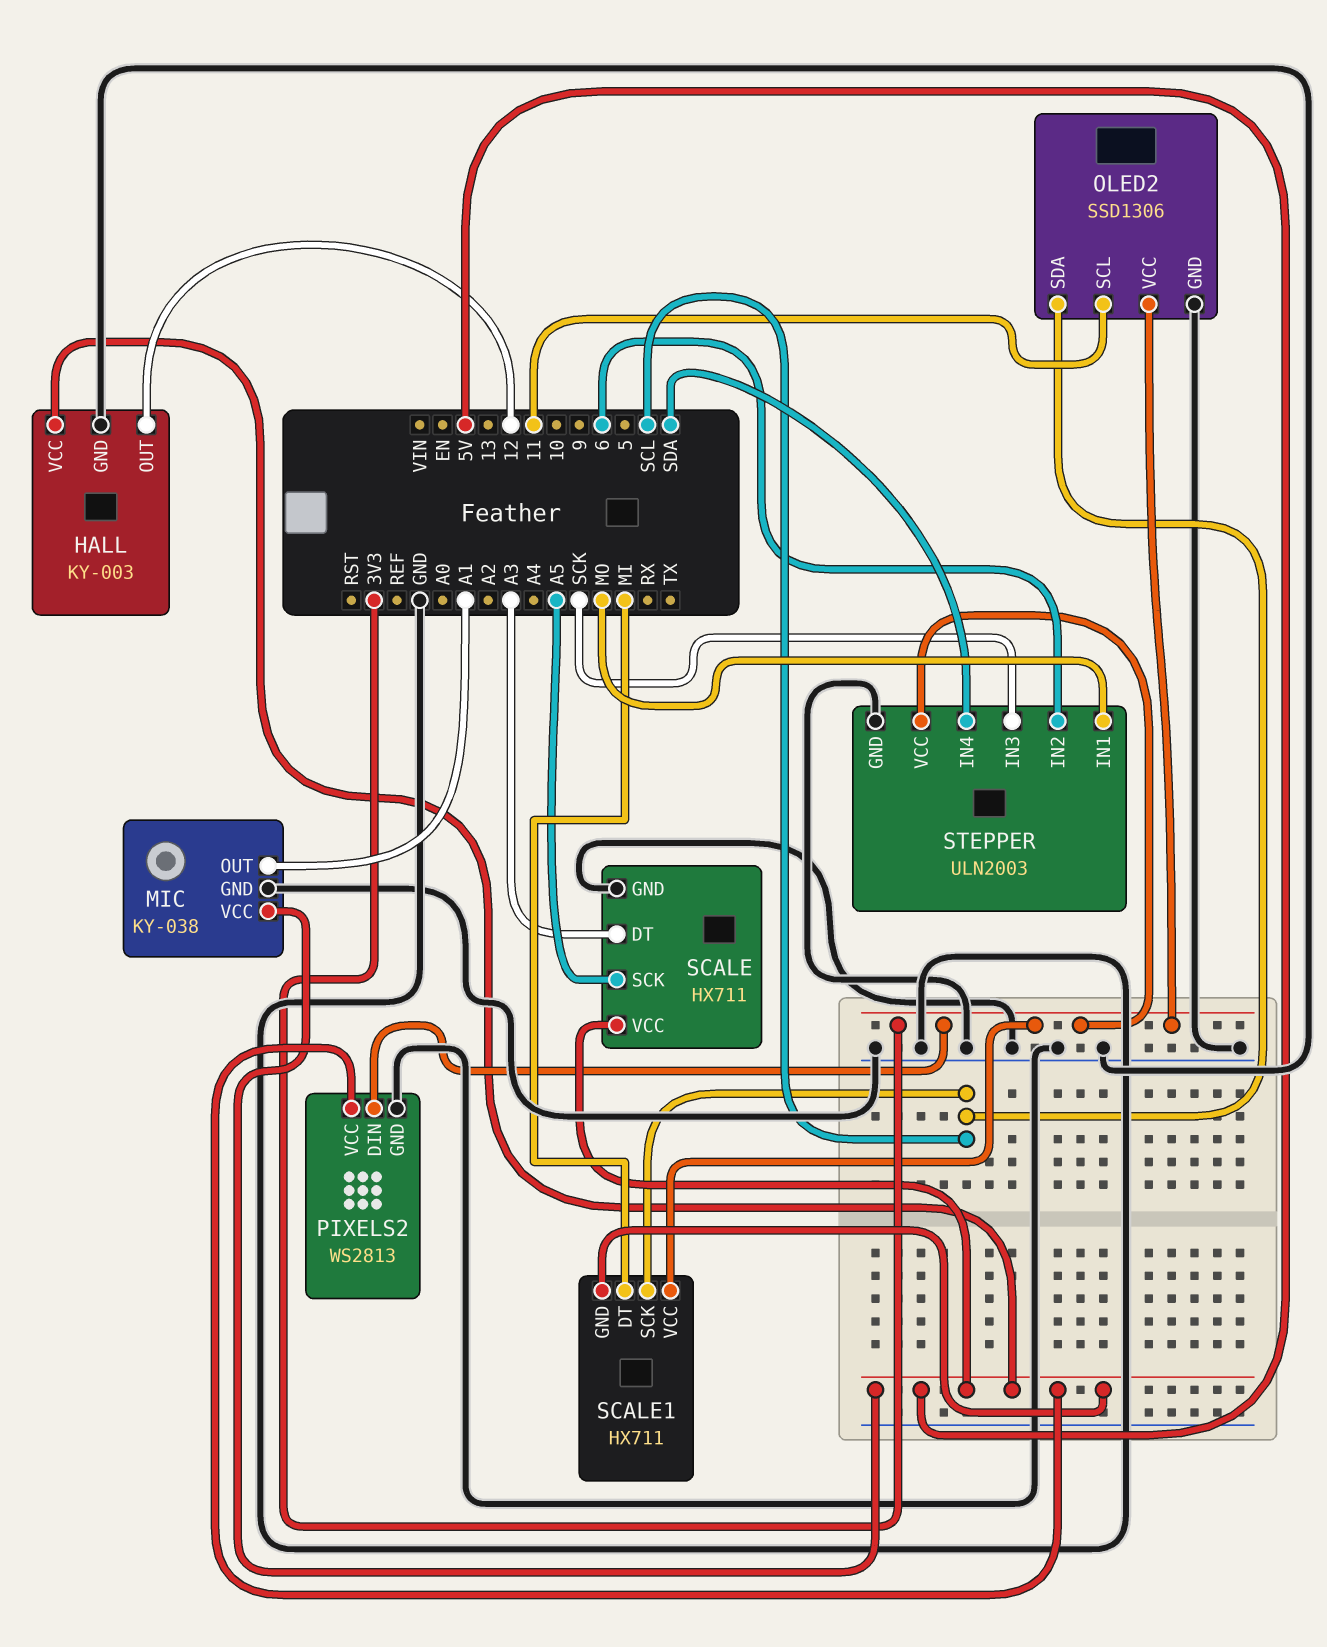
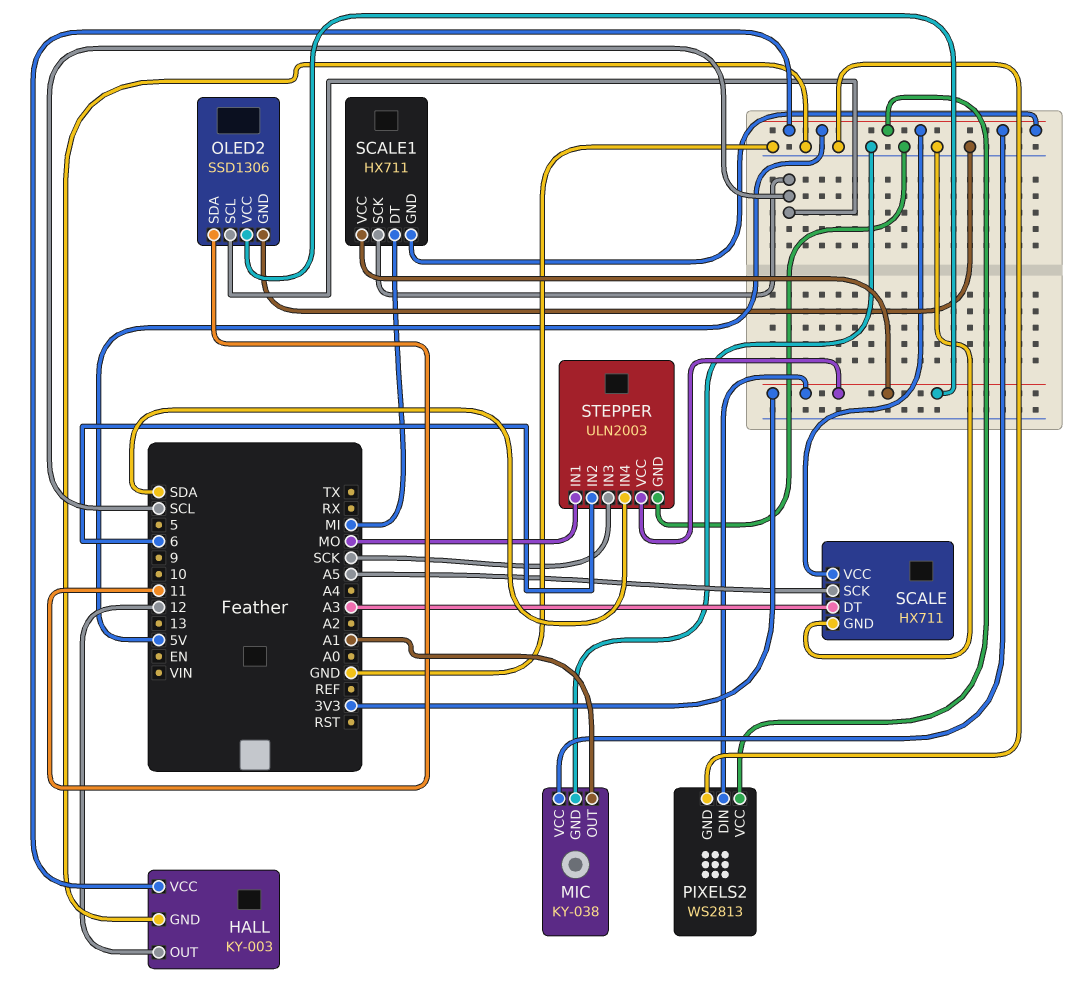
OLED2 pin SCL: 11 -> SCL
OLED2 pin SDA: SCL -> 11

